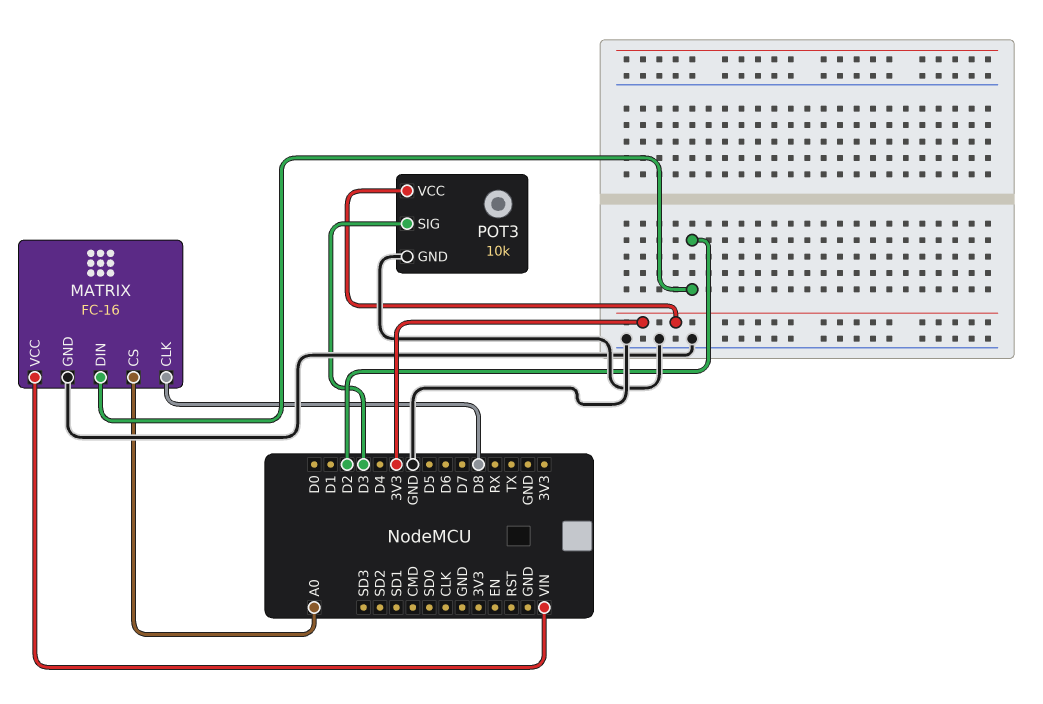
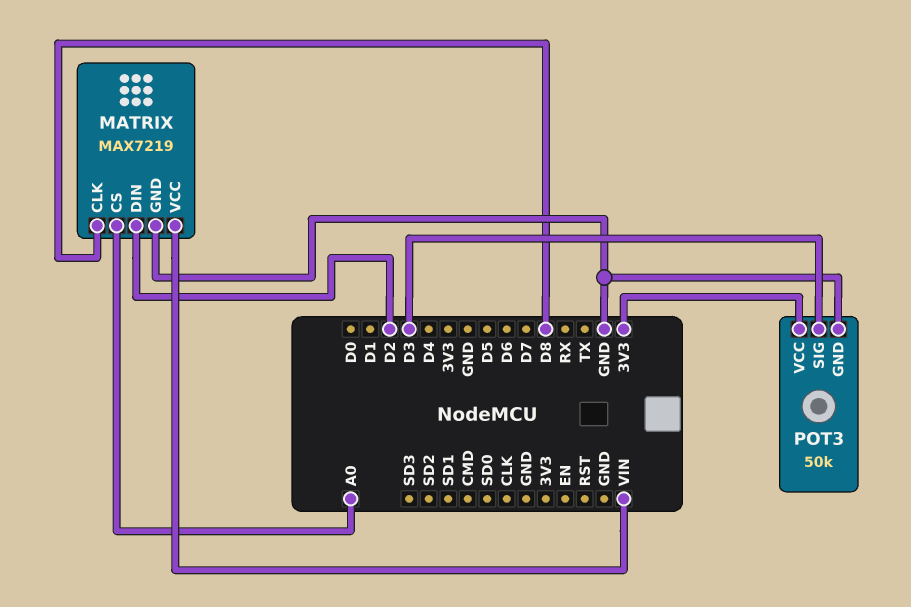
MATRIX: FC-16 -> MAX7219
POT3: 10k -> 50k

